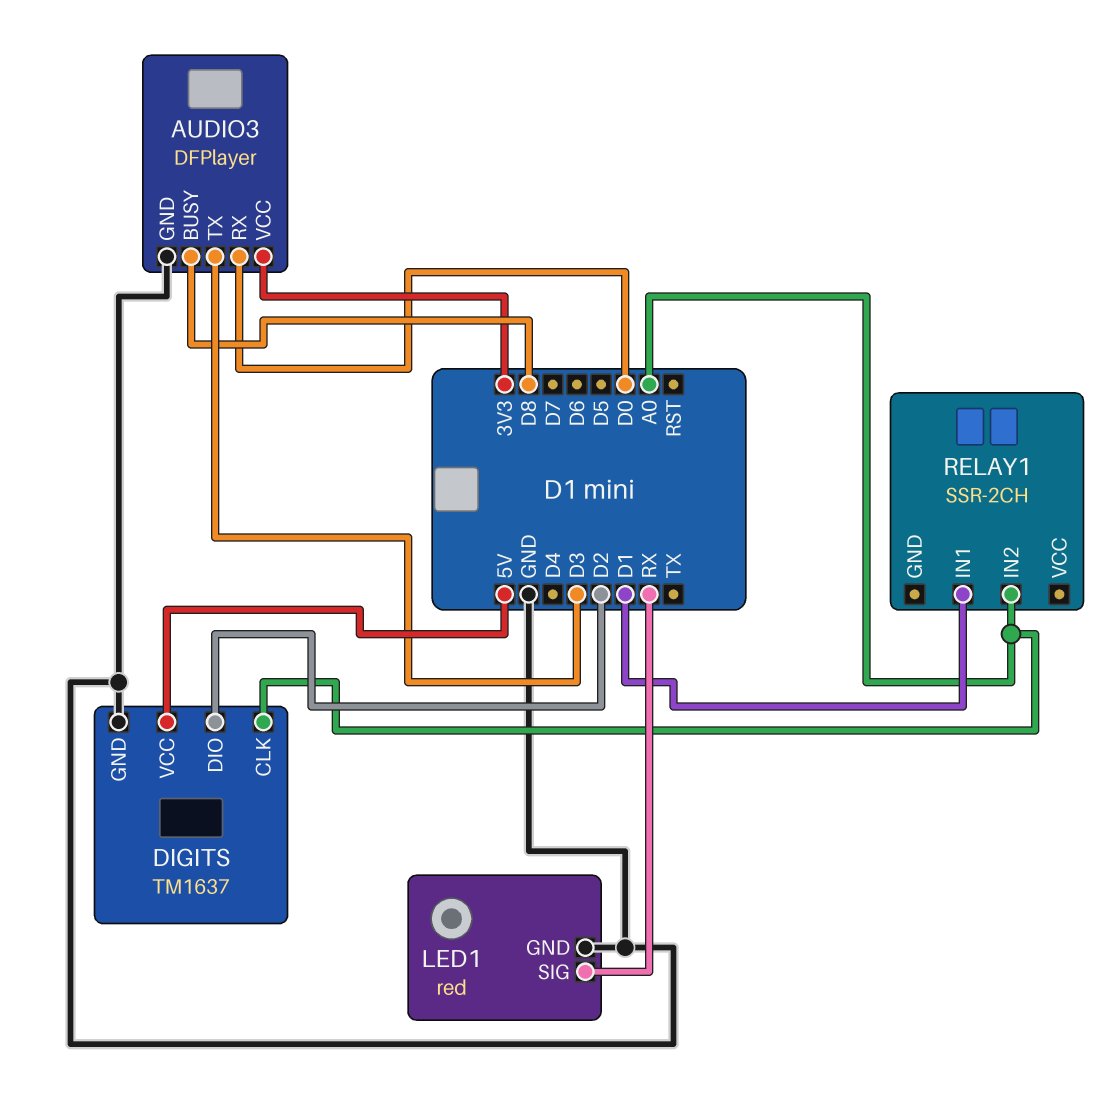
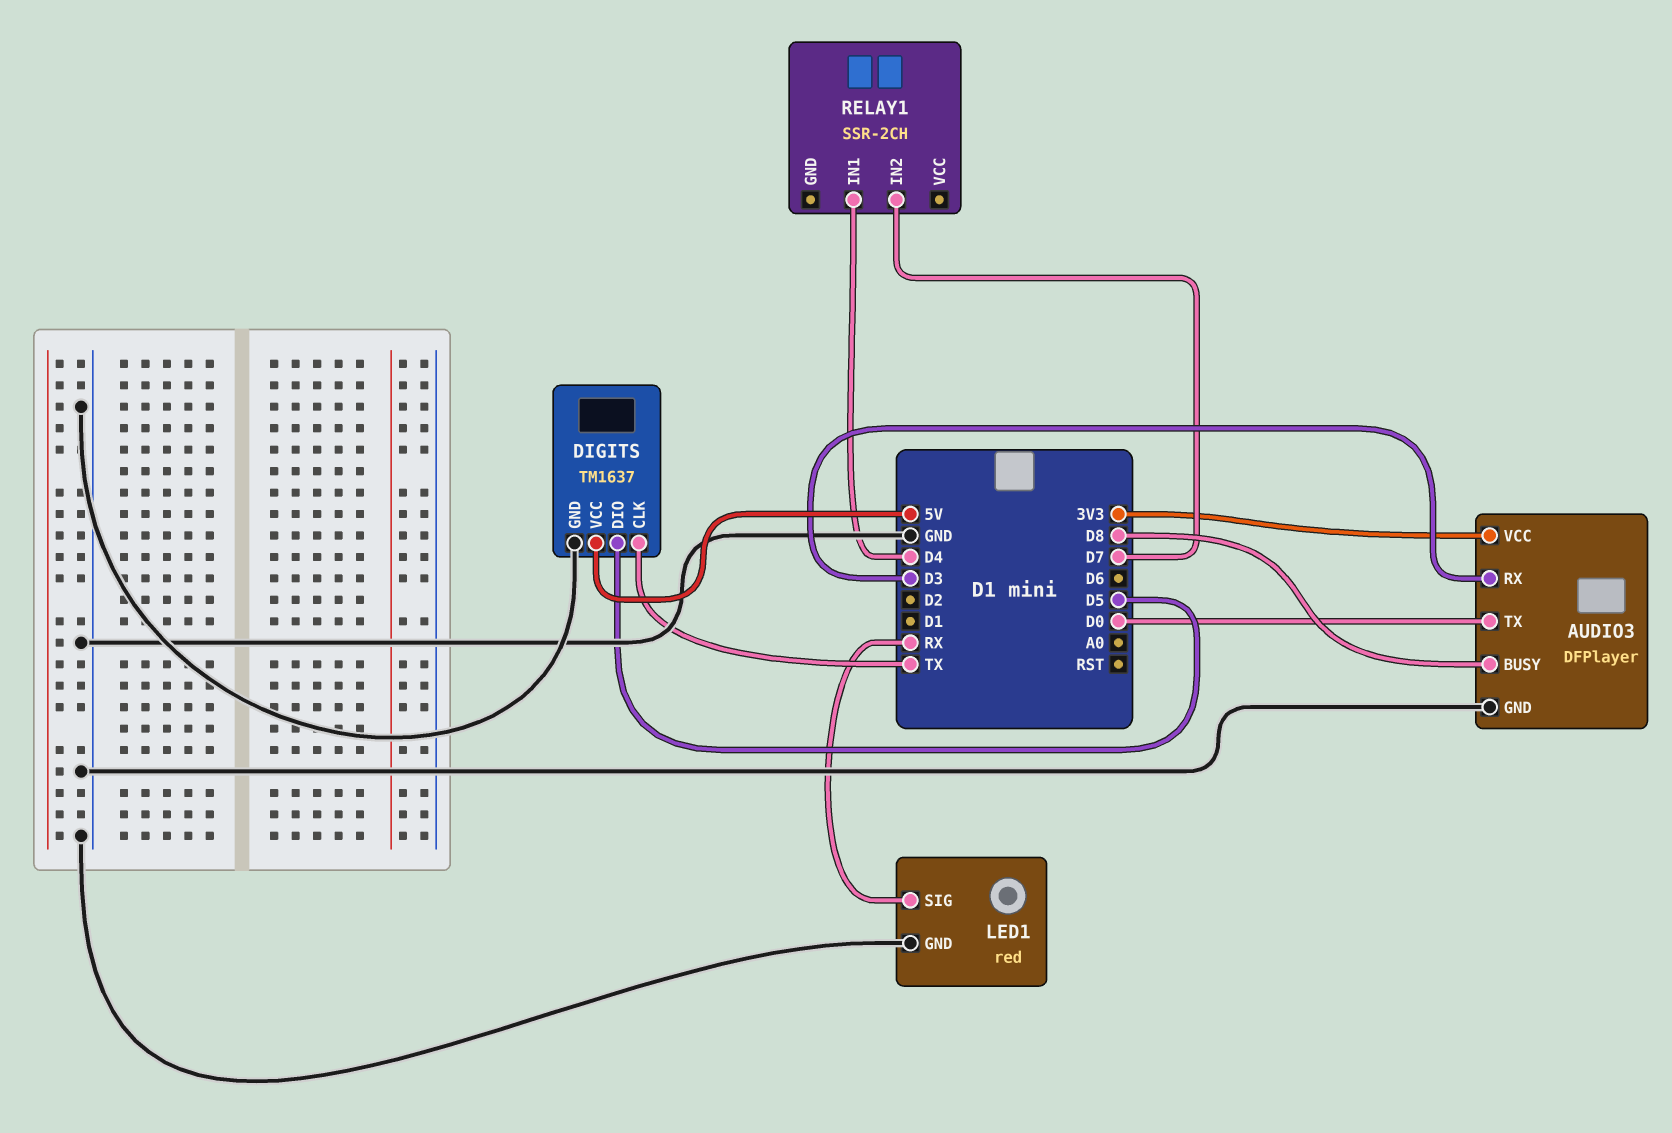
AUDIO3 pin RX: D0 -> D3
AUDIO3 pin TX: D3 -> D0
DIGITS pin CLK: A0 -> TX
DIGITS pin DIO: D2 -> D5
RELAY1 pin IN1: D1 -> D4
RELAY1 pin IN2: A0 -> D7

